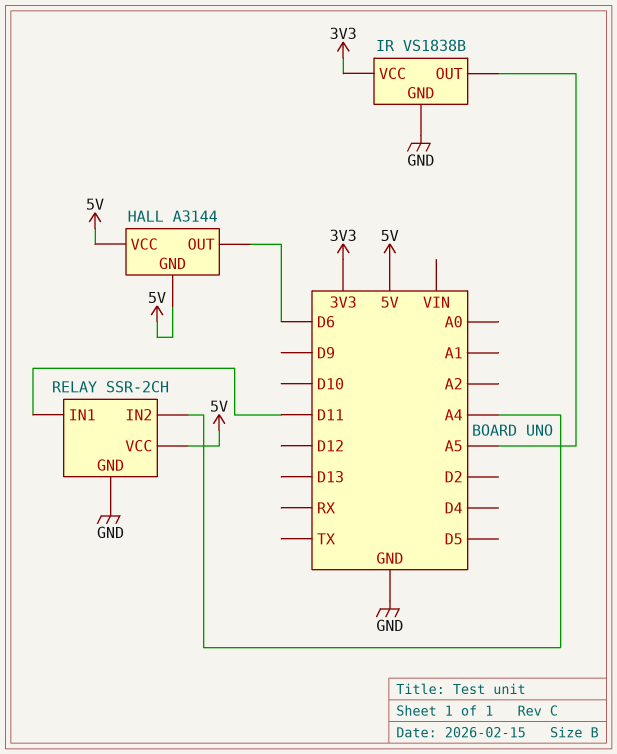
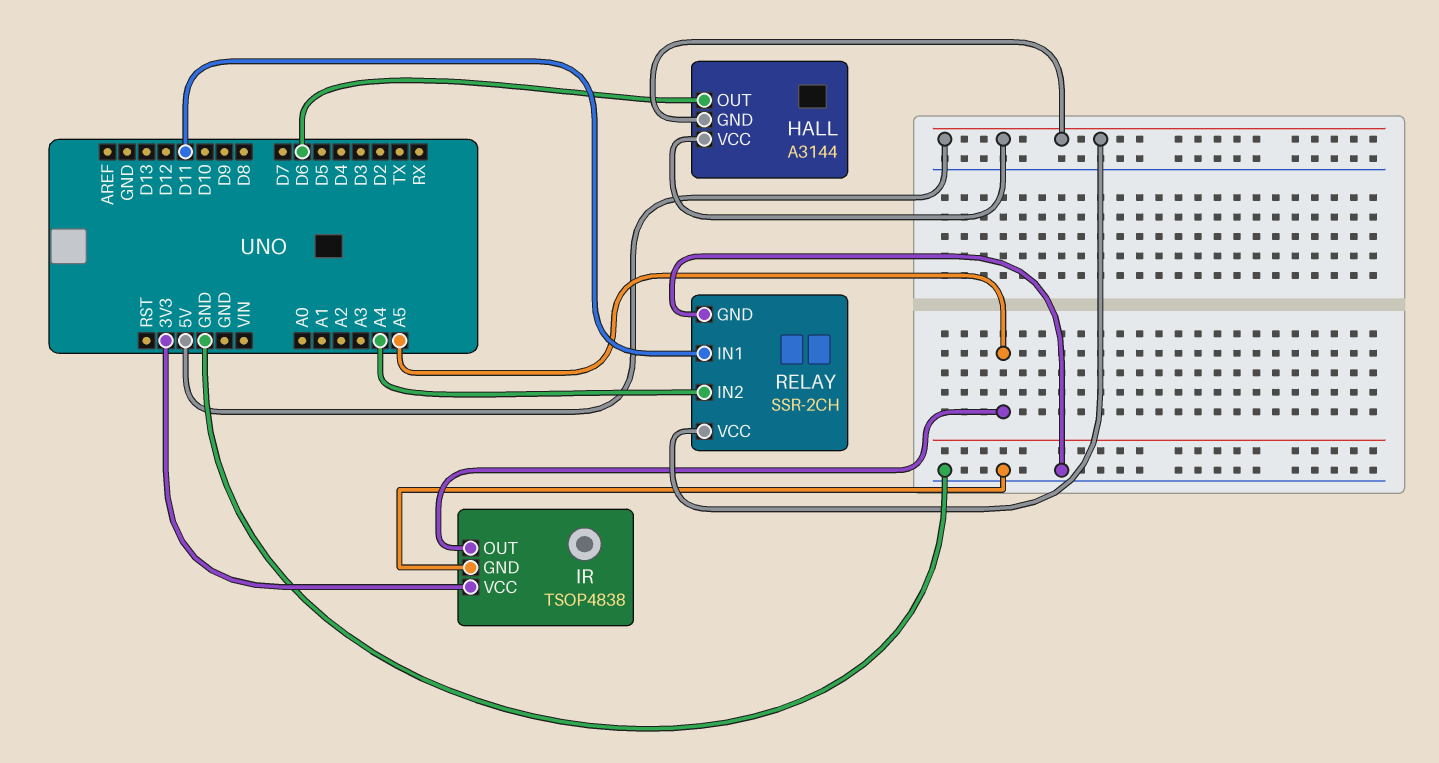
IR: VS1838B -> TSOP4838

